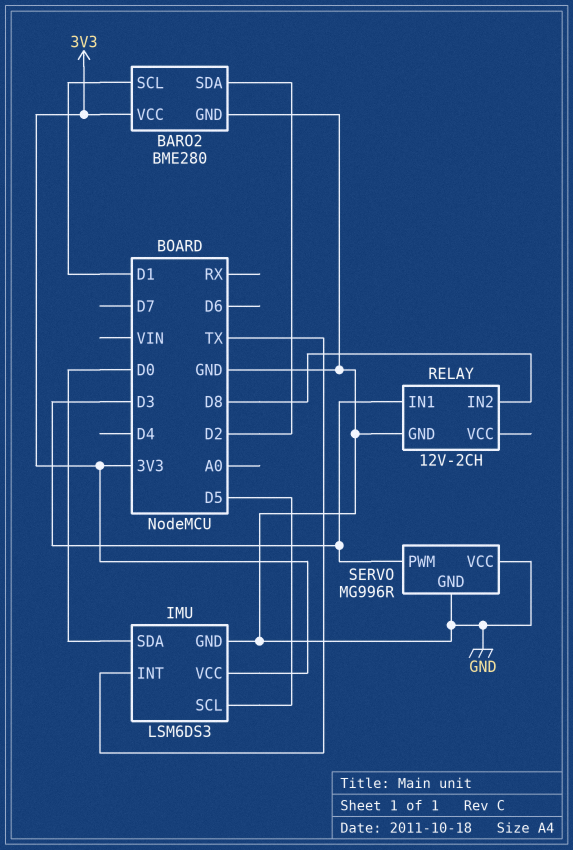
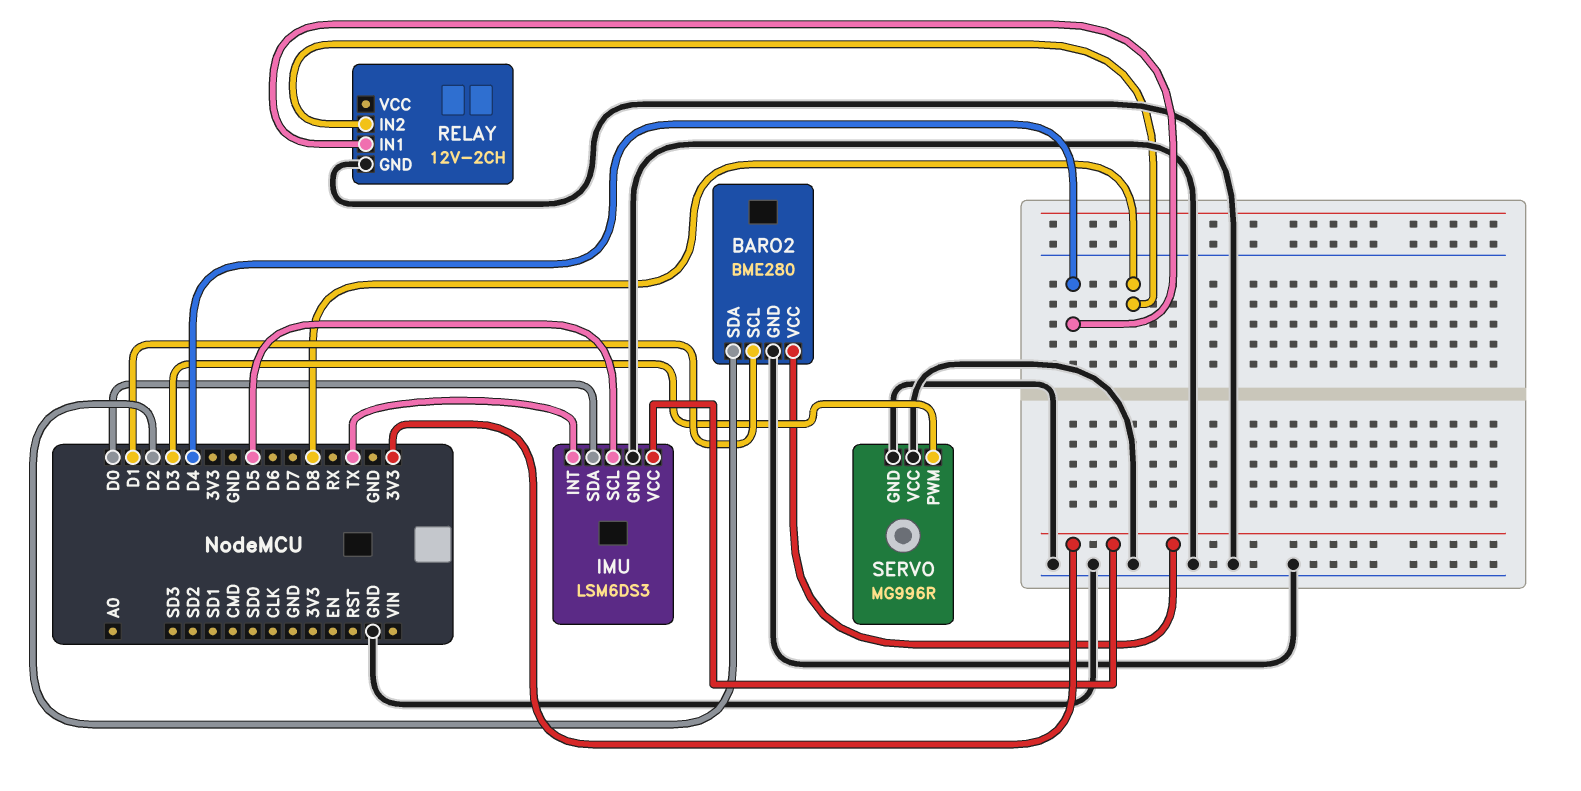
RELAY pin IN1: D3 -> D4

